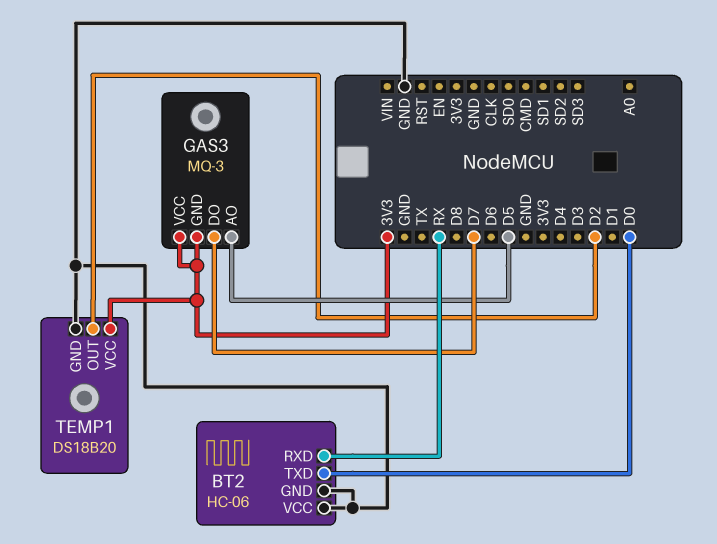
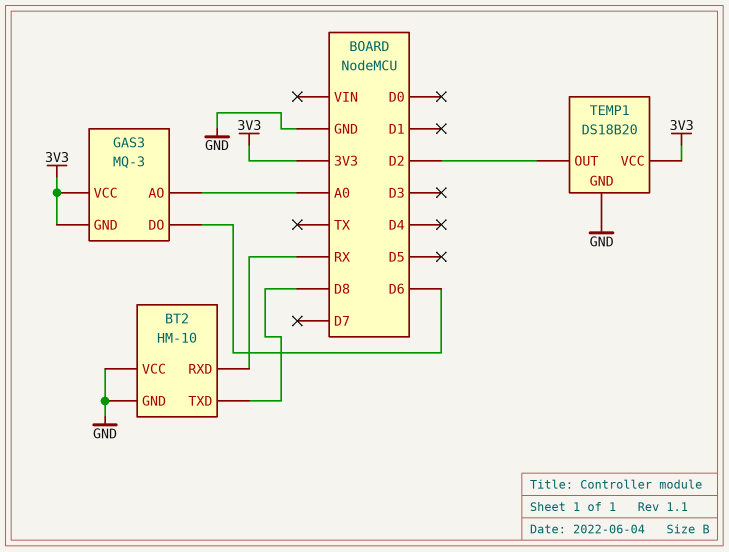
BT2: HC-06 -> HM-10
BT2 pin TXD: D0 -> D8
GAS3 pin AO: D5 -> A0
GAS3 pin DO: D7 -> D6

